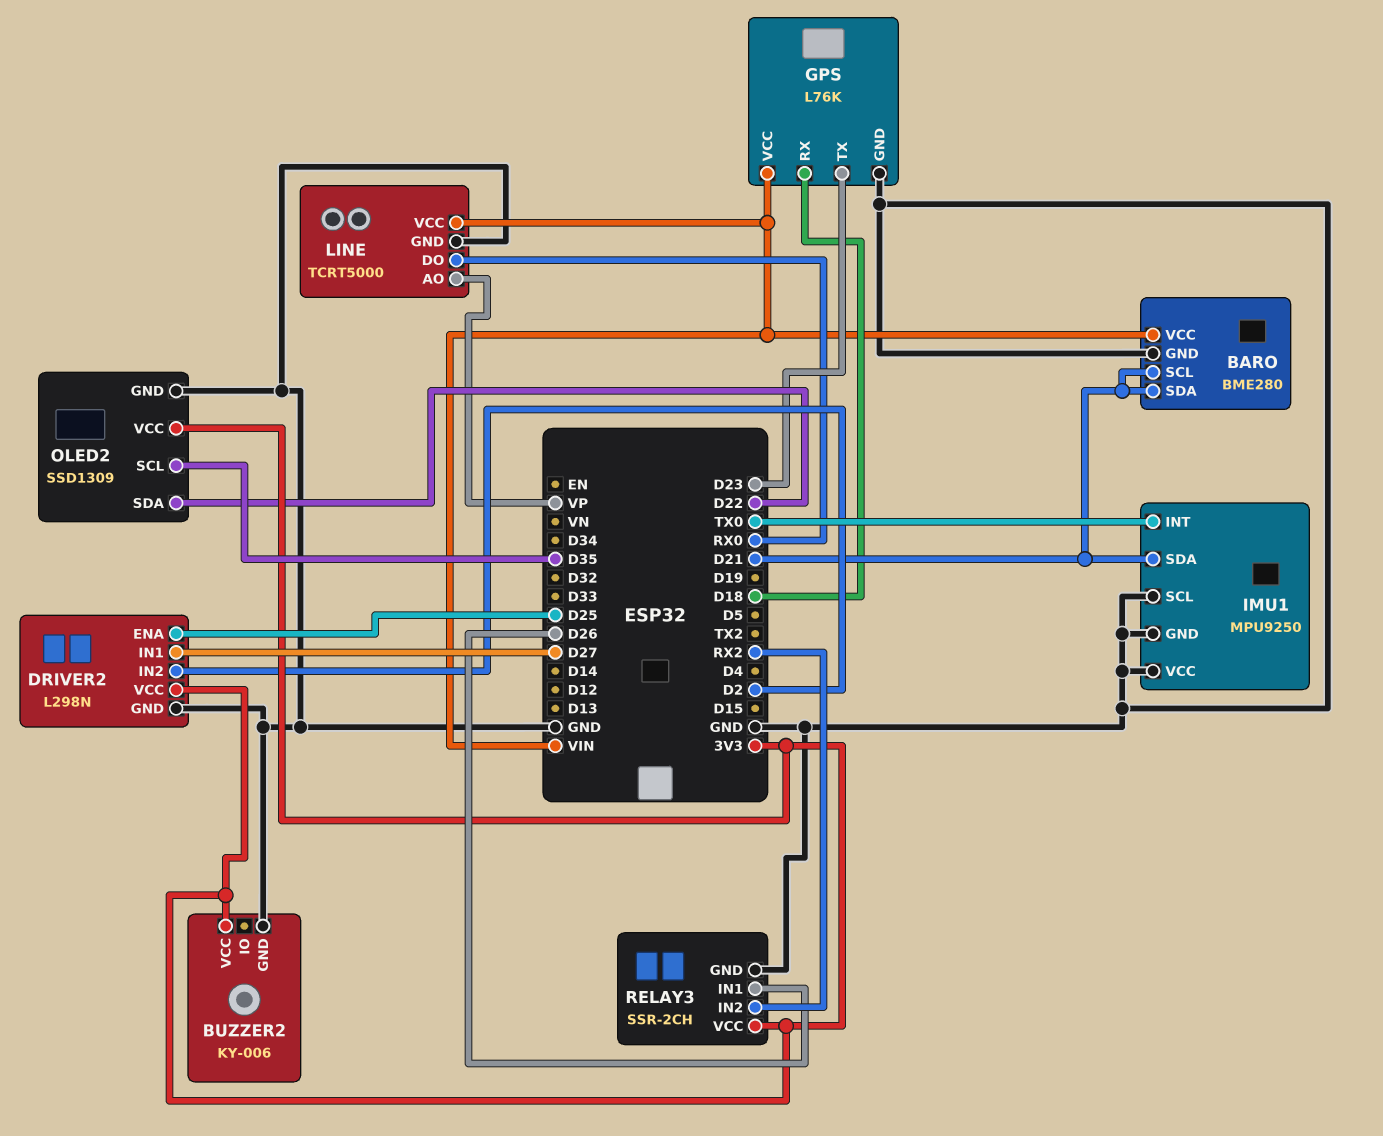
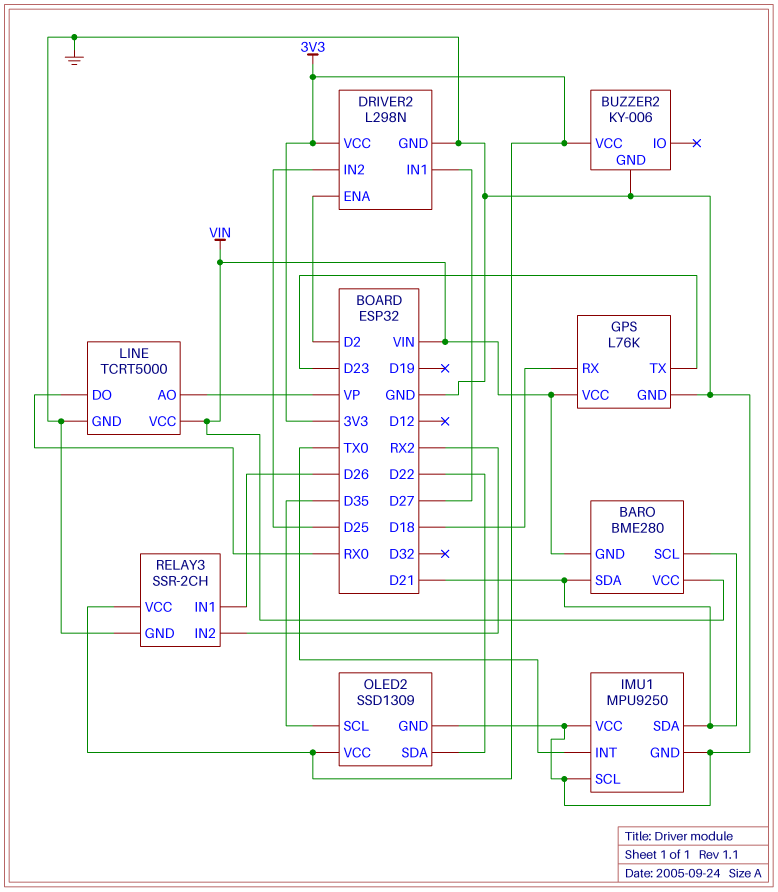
BARO pin GND: GND -> VIN
DRIVER2 pin ENA: D25 -> D2
DRIVER2 pin IN2: D2 -> D25

